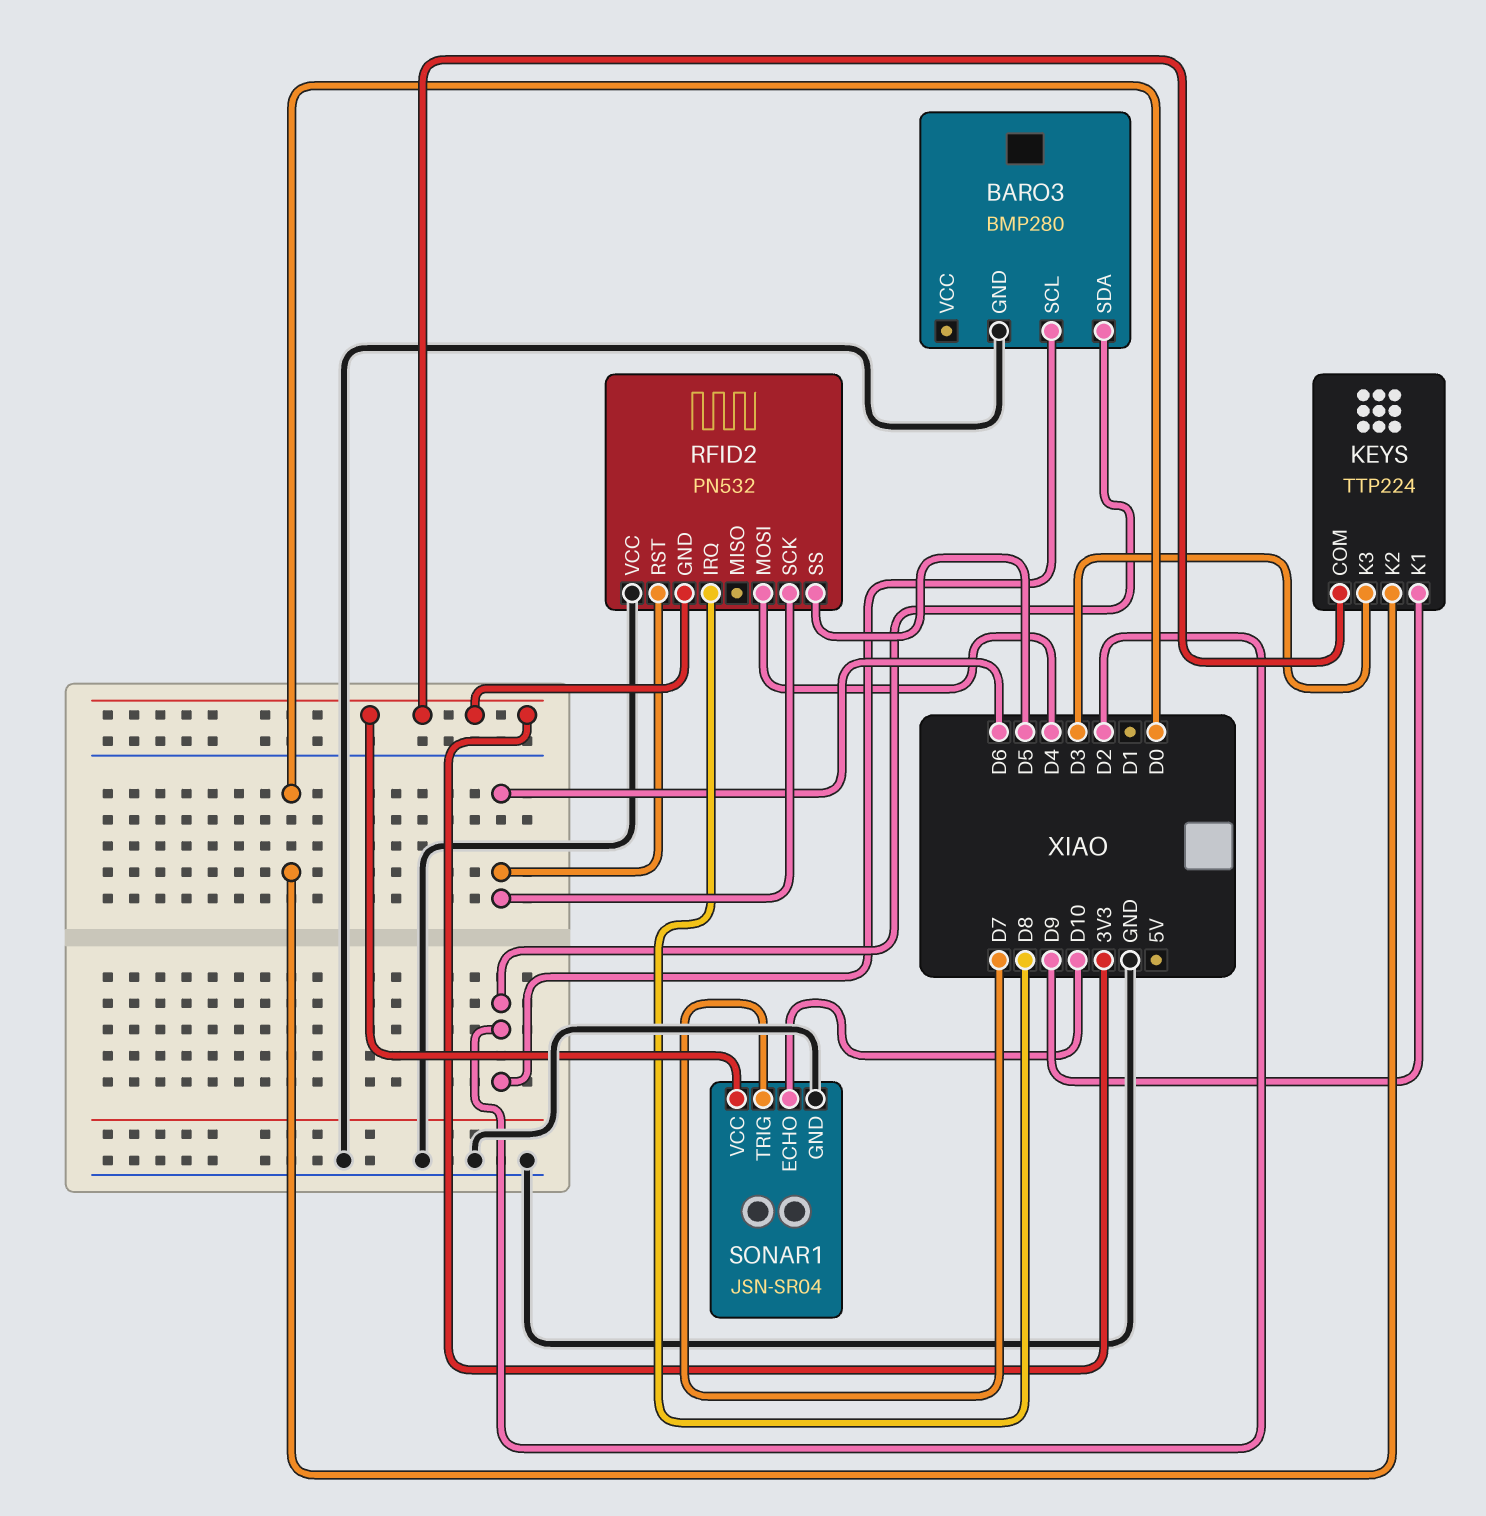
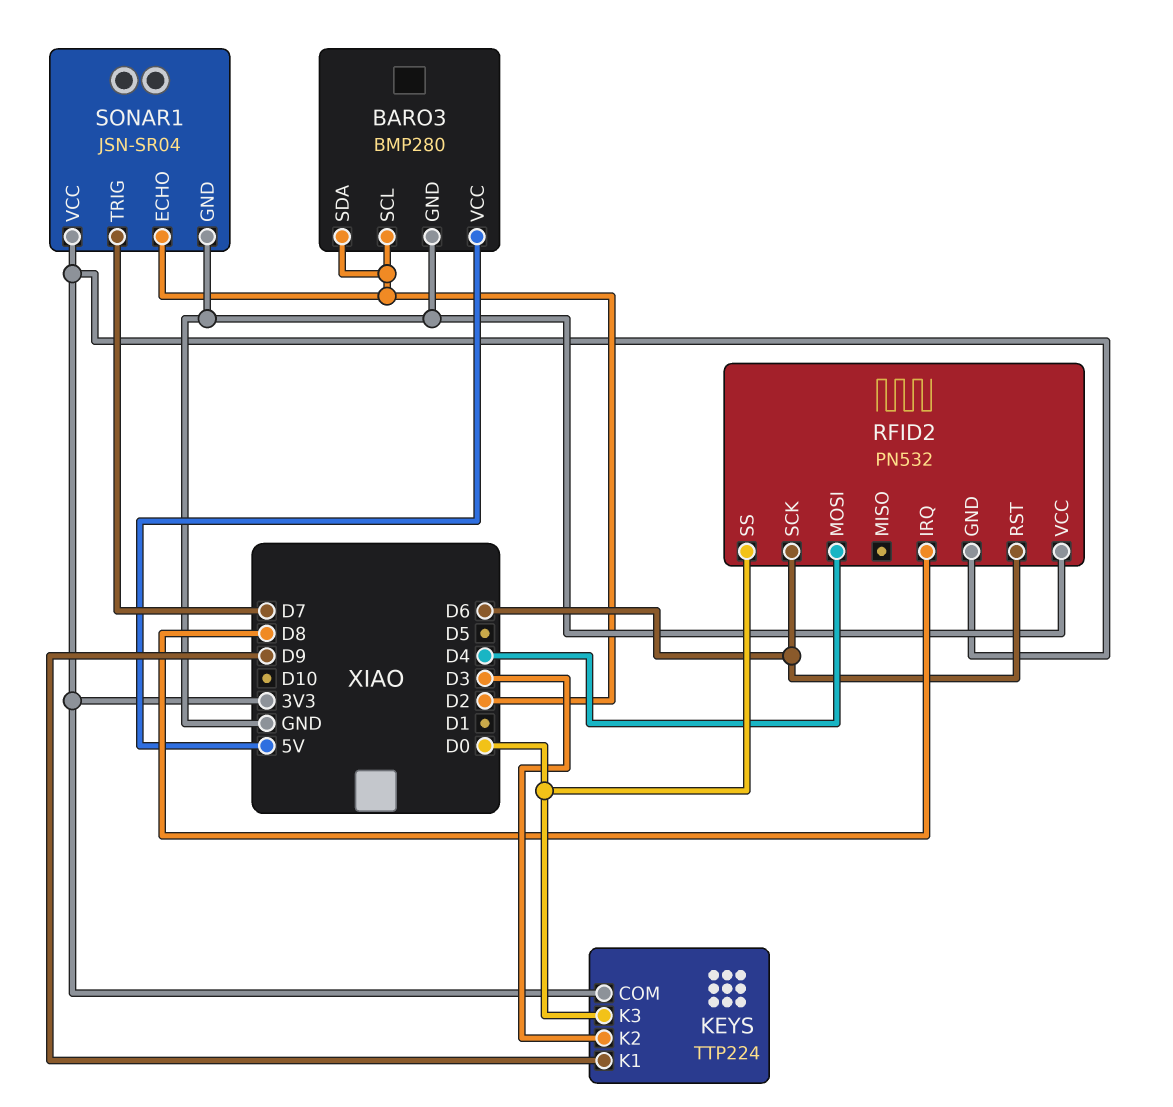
BARO3 pin VCC: none -> 5V
KEYS pin K2: D0 -> D3
KEYS pin K3: D3 -> D0
RFID2 pin SS: D5 -> D0
SONAR1 pin ECHO: D10 -> D2

